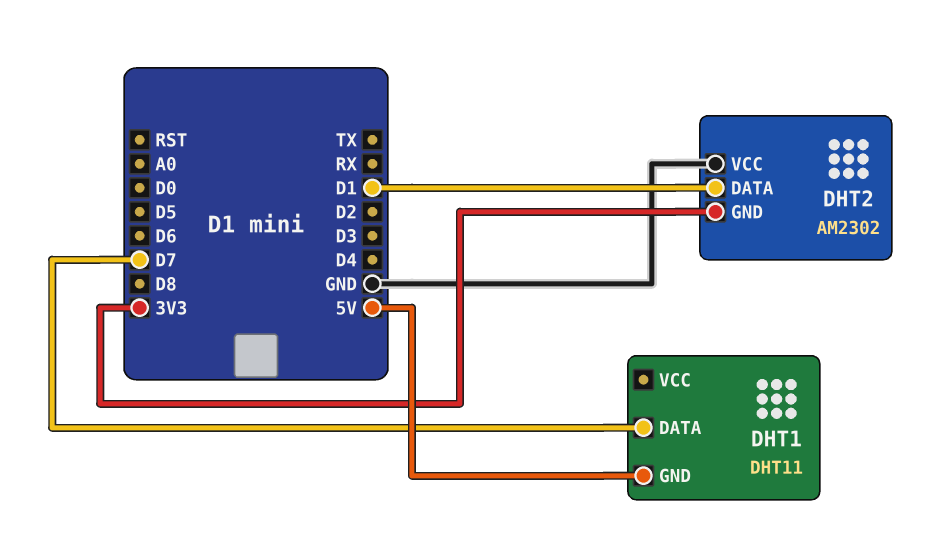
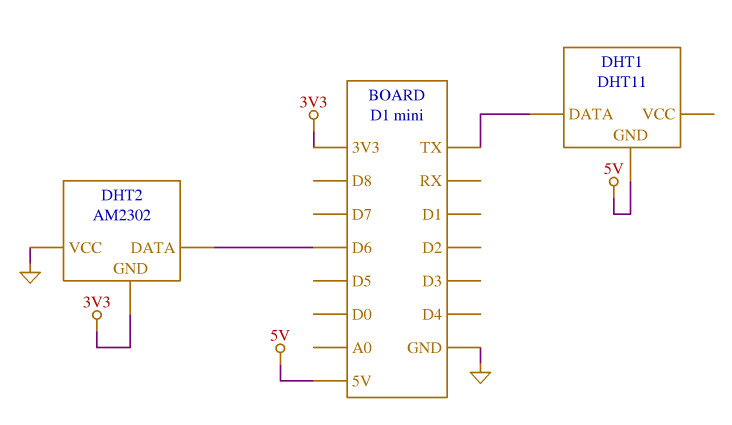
DHT1 pin DATA: D7 -> TX
DHT2 pin DATA: D1 -> D6

